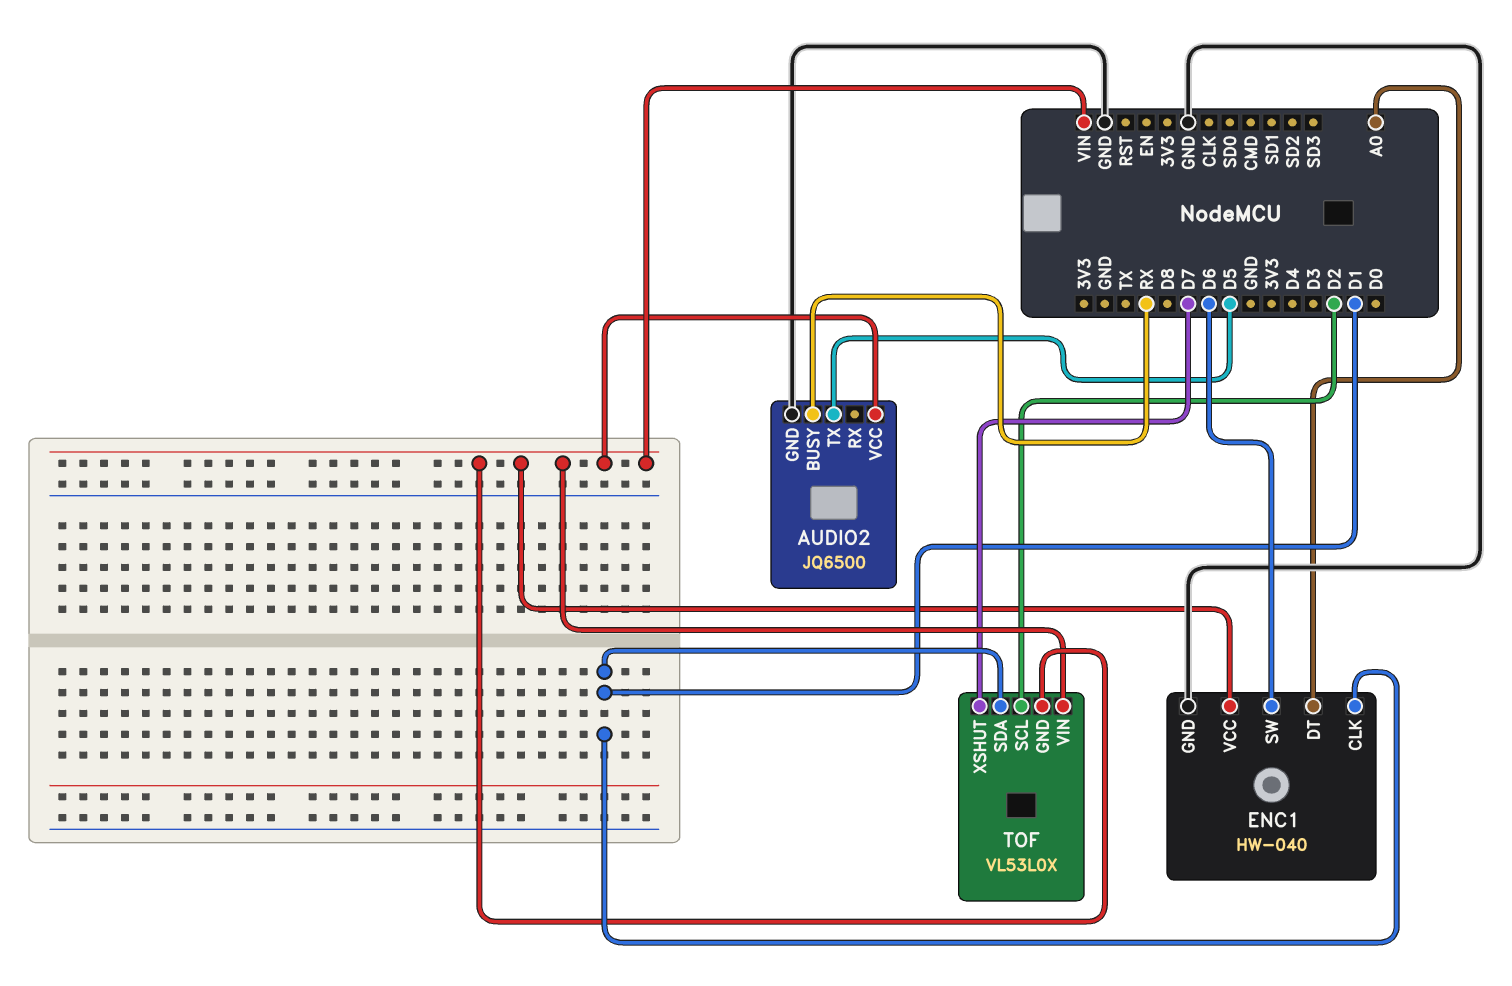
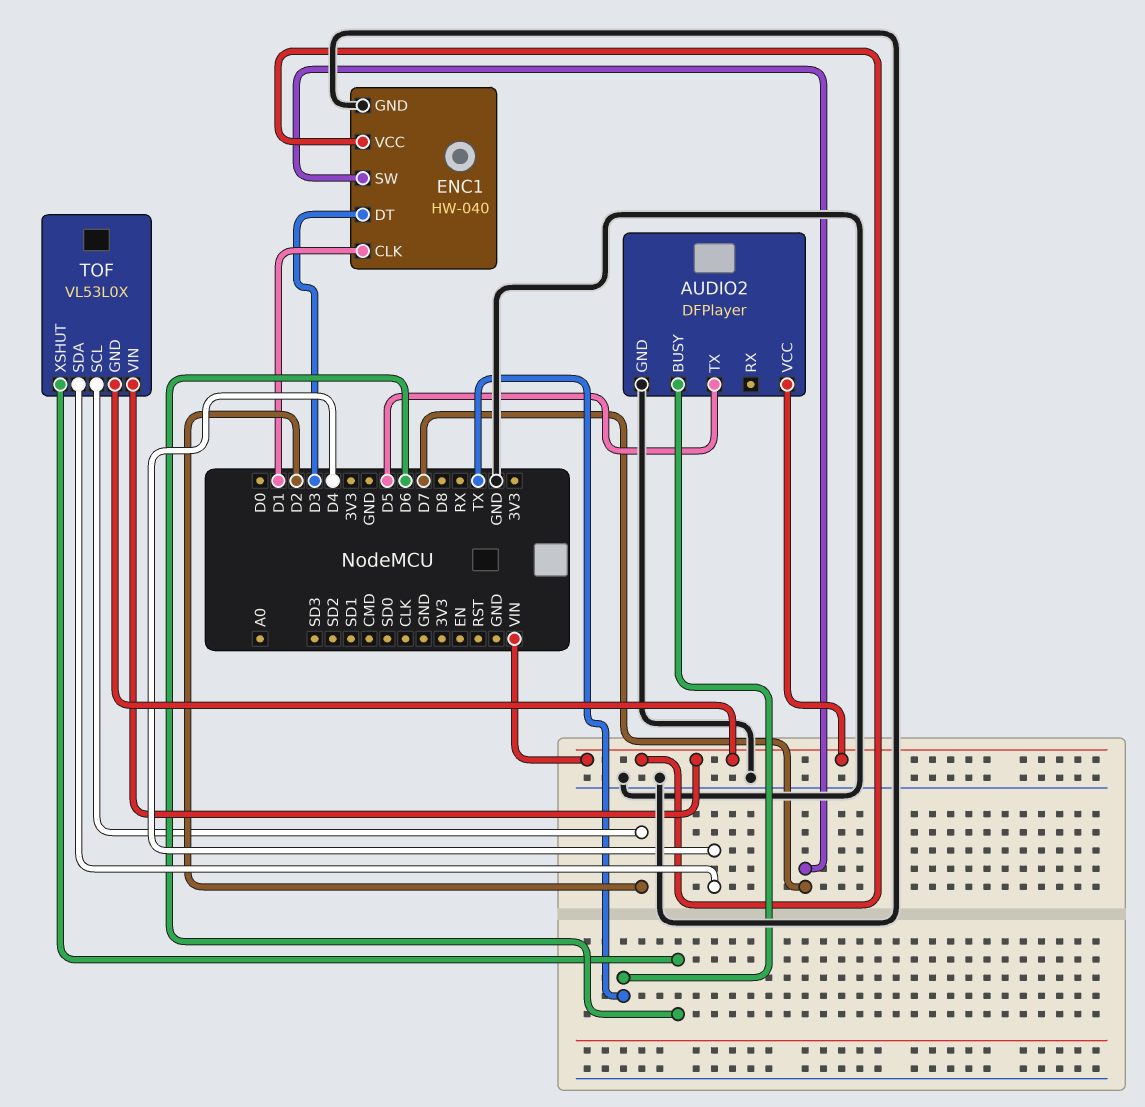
AUDIO2: JQ6500 -> DFPlayer
AUDIO2 pin BUSY: RX -> TX
ENC1 pin DT: A0 -> D3
ENC1 pin SW: D6 -> D7
TOF pin SDA: D1 -> D4
TOF pin XSHUT: D7 -> D6

